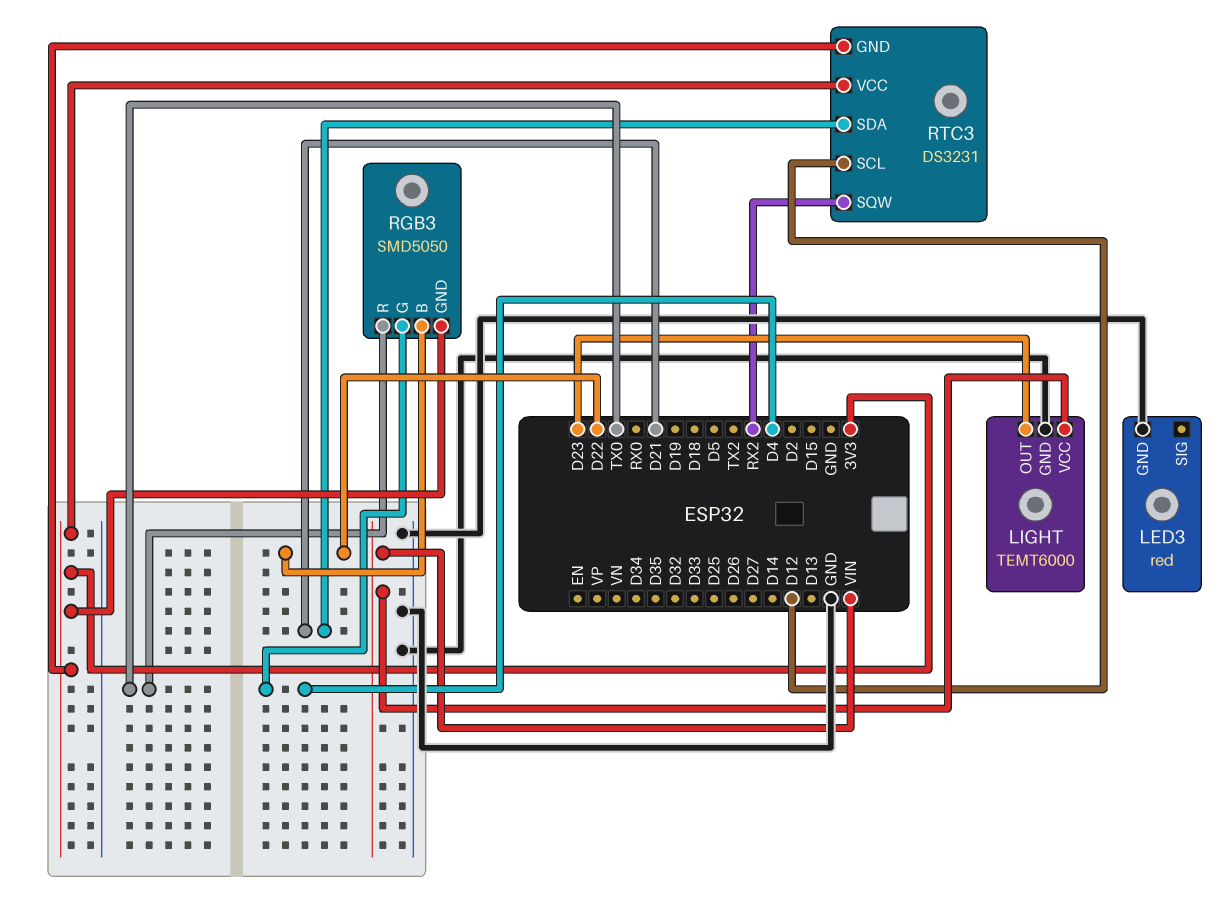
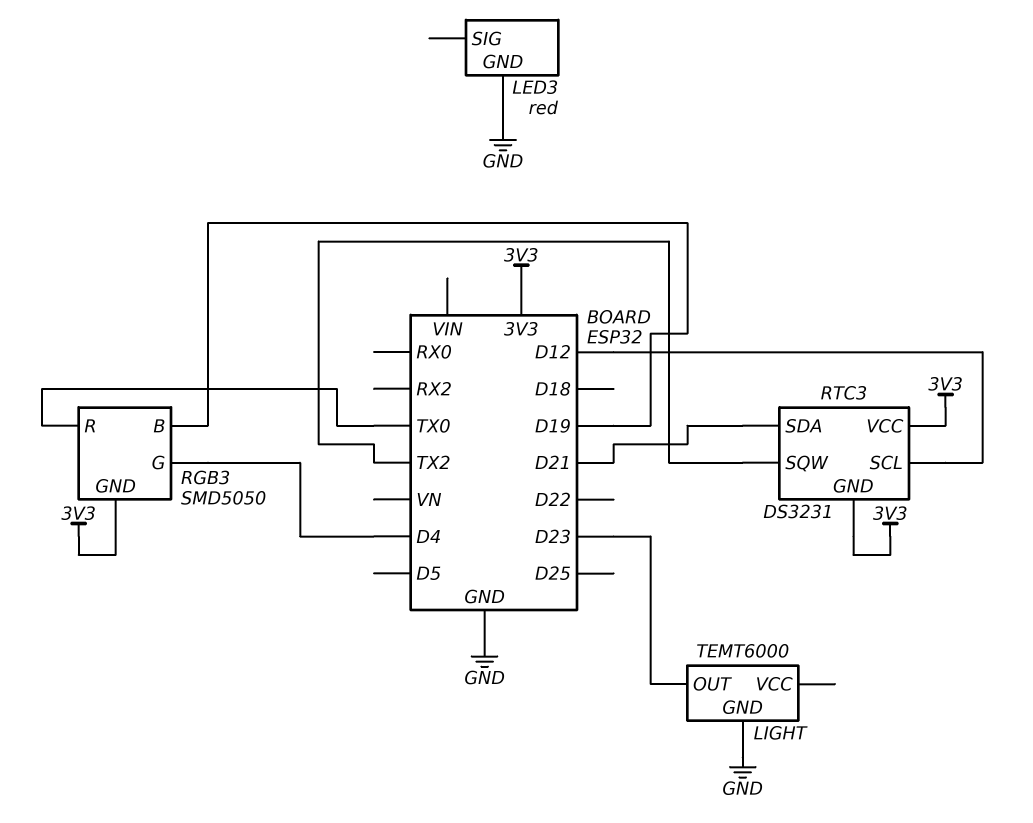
LIGHT pin VCC: VIN -> none
RGB3 pin B: D22 -> D19
RTC3 pin SQW: RX2 -> TX2

